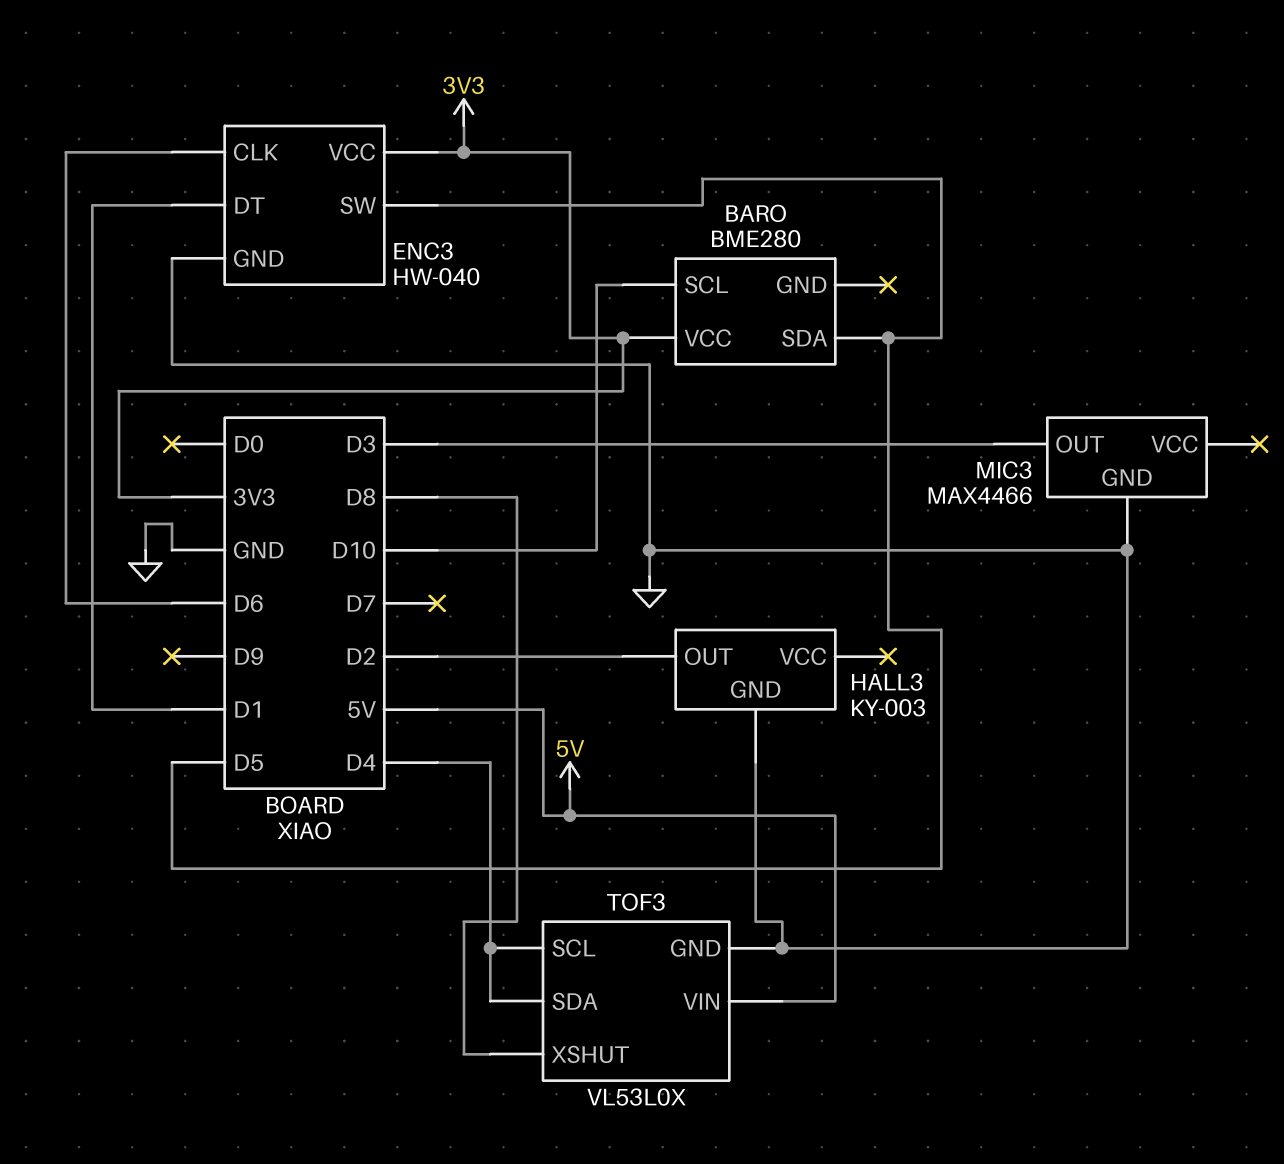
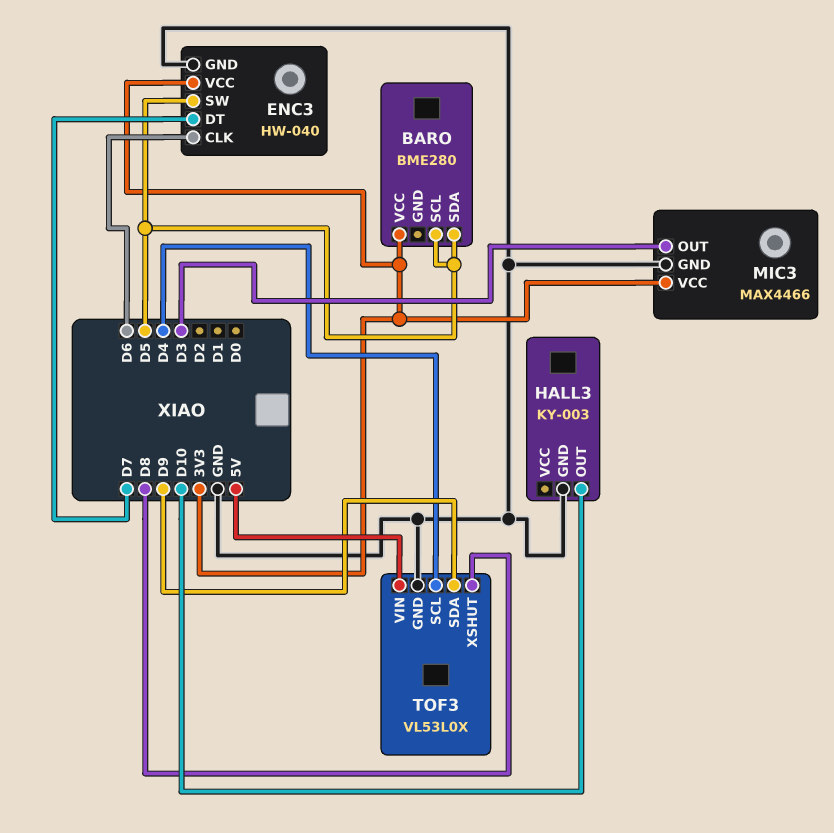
BARO pin SCL: D10 -> D5
ENC3 pin DT: D1 -> D7
HALL3 pin OUT: D2 -> D10
MIC3 pin VCC: none -> 3V3
TOF3 pin SDA: D4 -> D9

